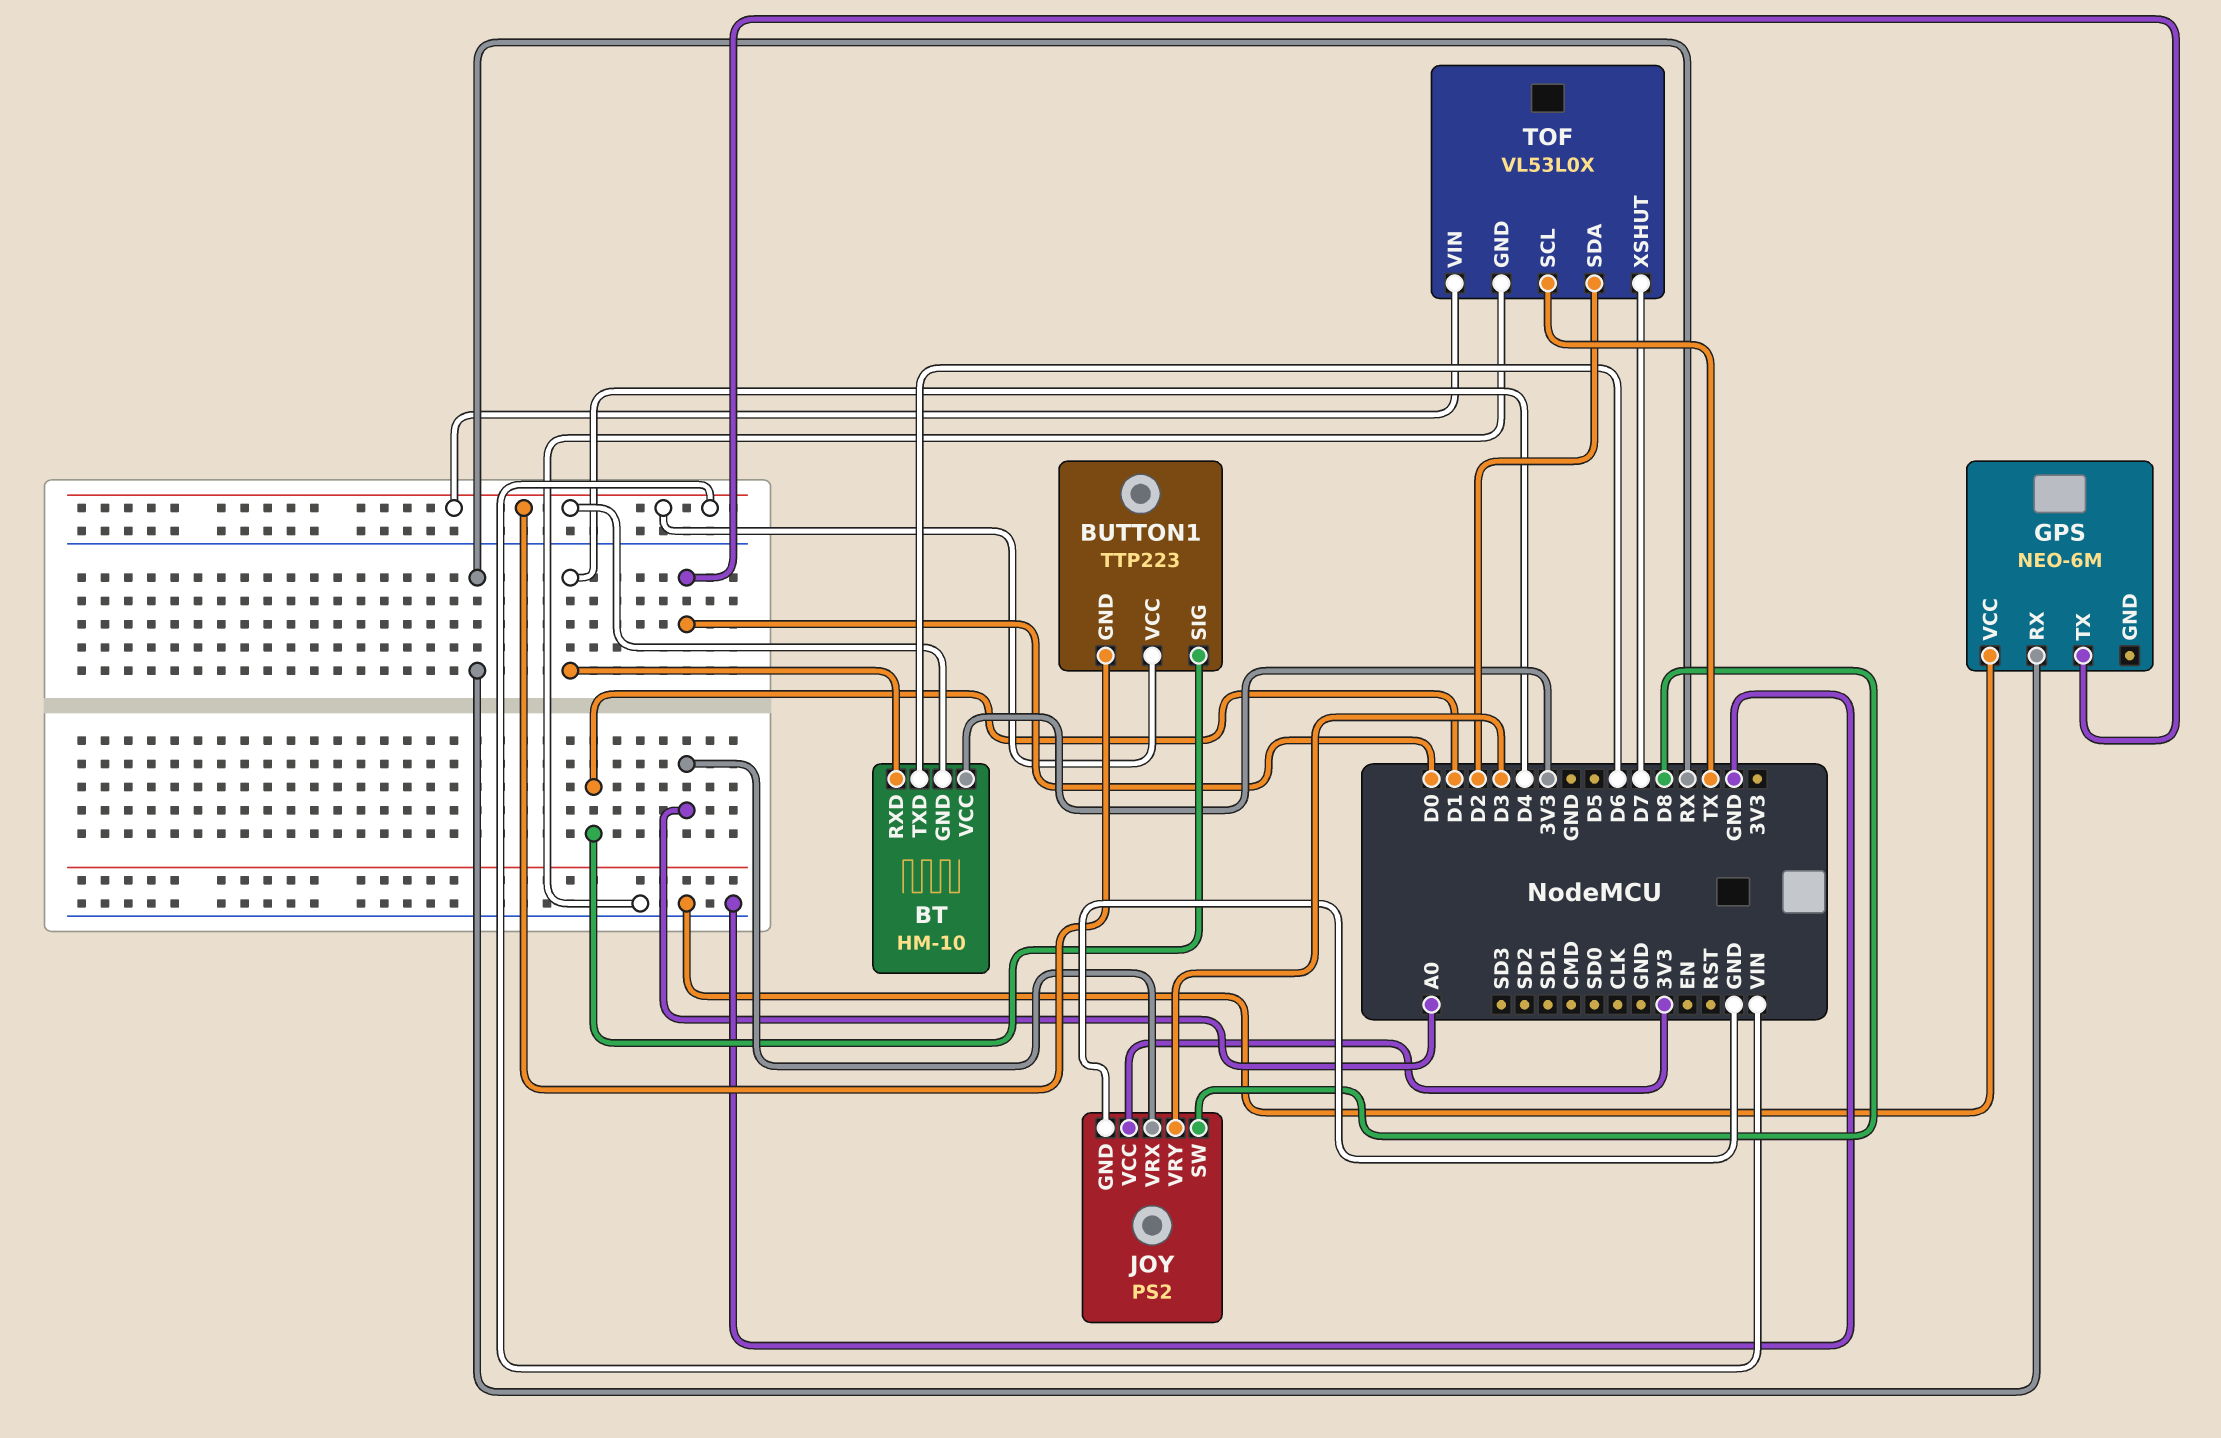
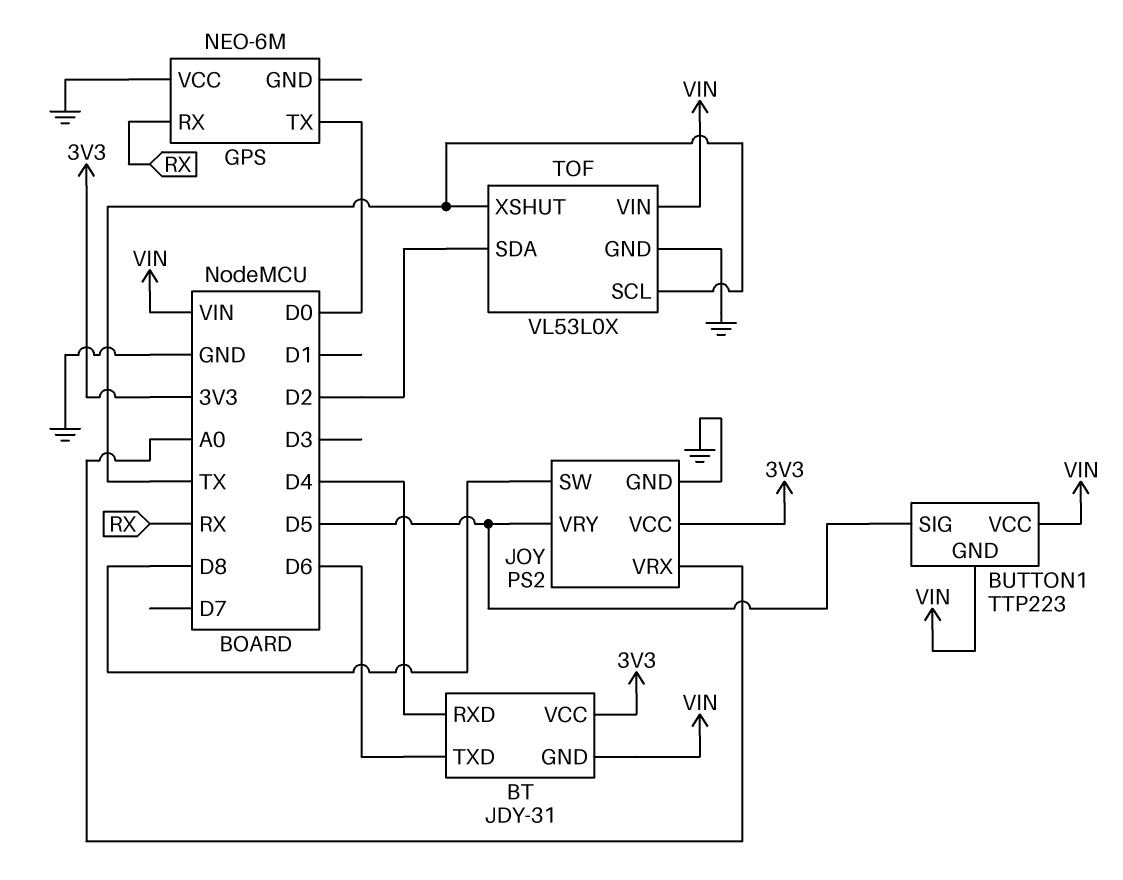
BT: HM-10 -> JDY-31
BUTTON1 pin SIG: D1 -> D5
JOY pin VRY: D3 -> D5
TOF pin XSHUT: D7 -> TX

